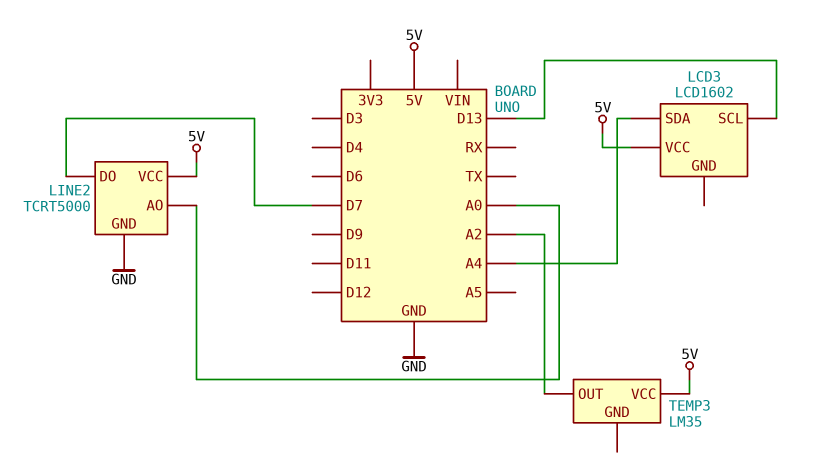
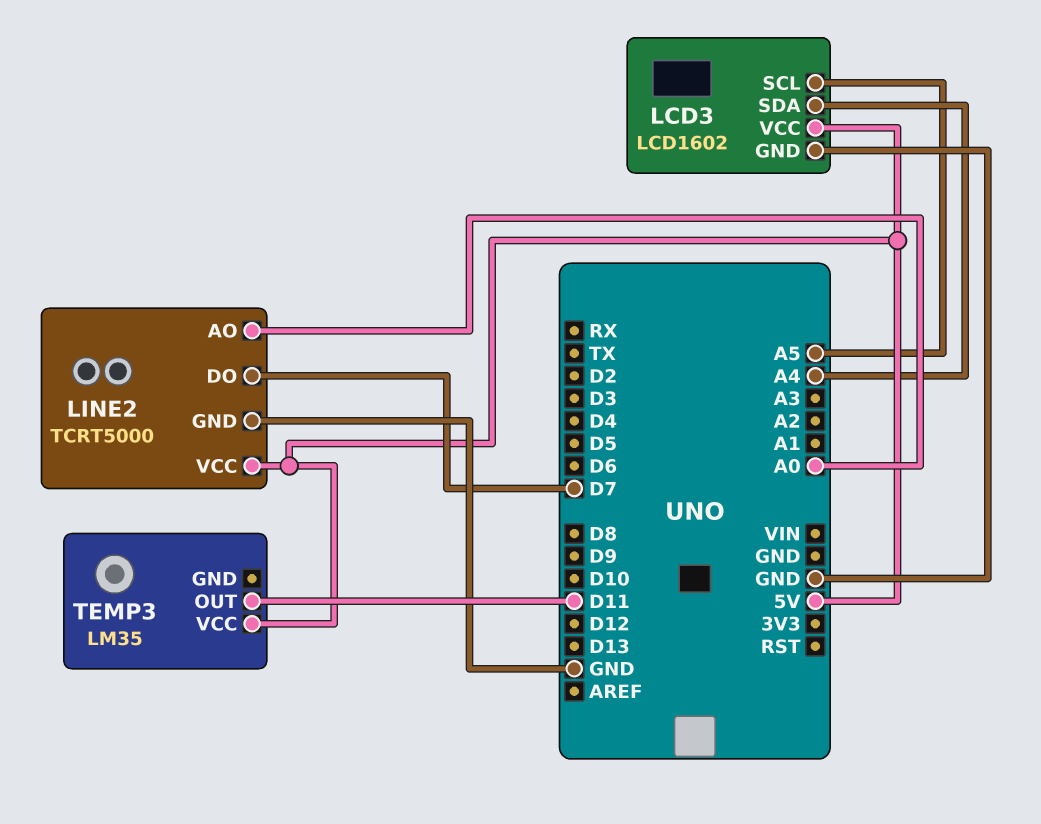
LCD3 pin GND: none -> GND
LCD3 pin SCL: D13 -> A5
TEMP3 pin OUT: A2 -> D11

